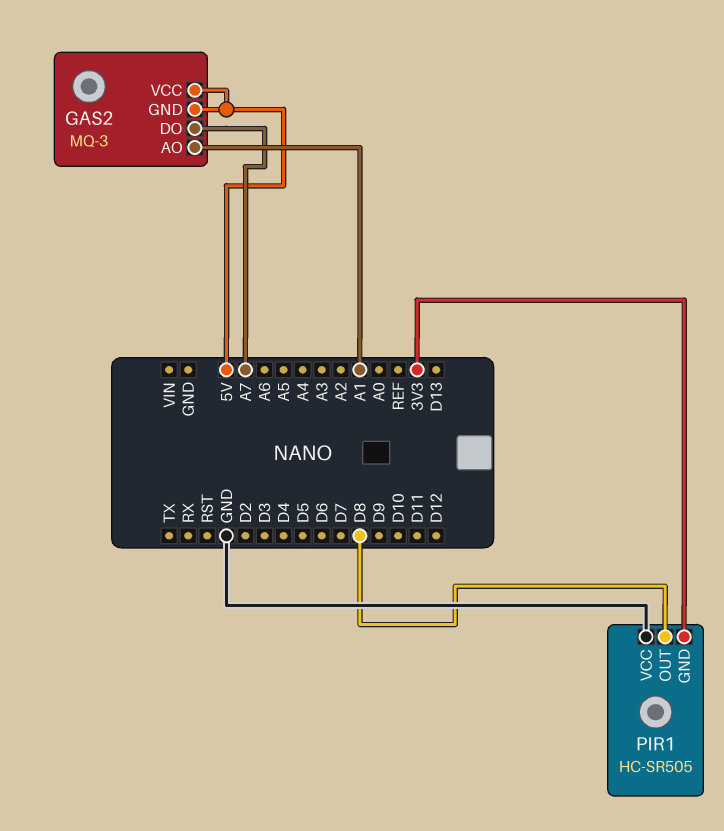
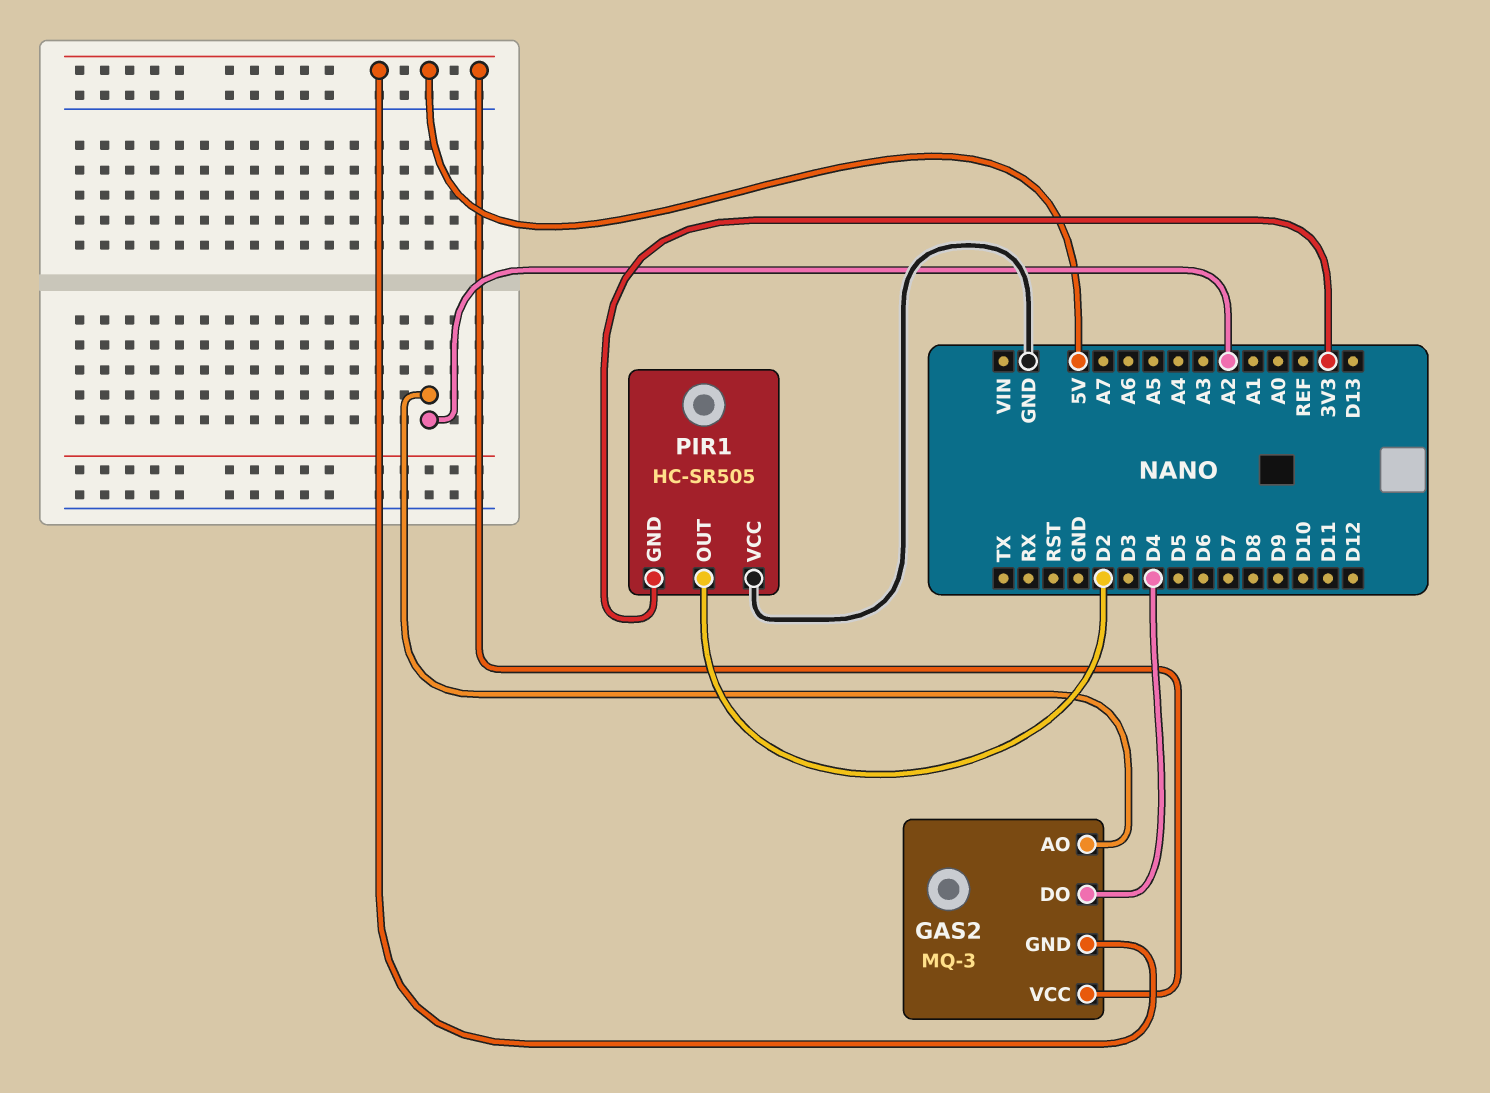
GAS2 pin AO: A1 -> A2
GAS2 pin DO: A7 -> D4
PIR1 pin OUT: D8 -> D2

